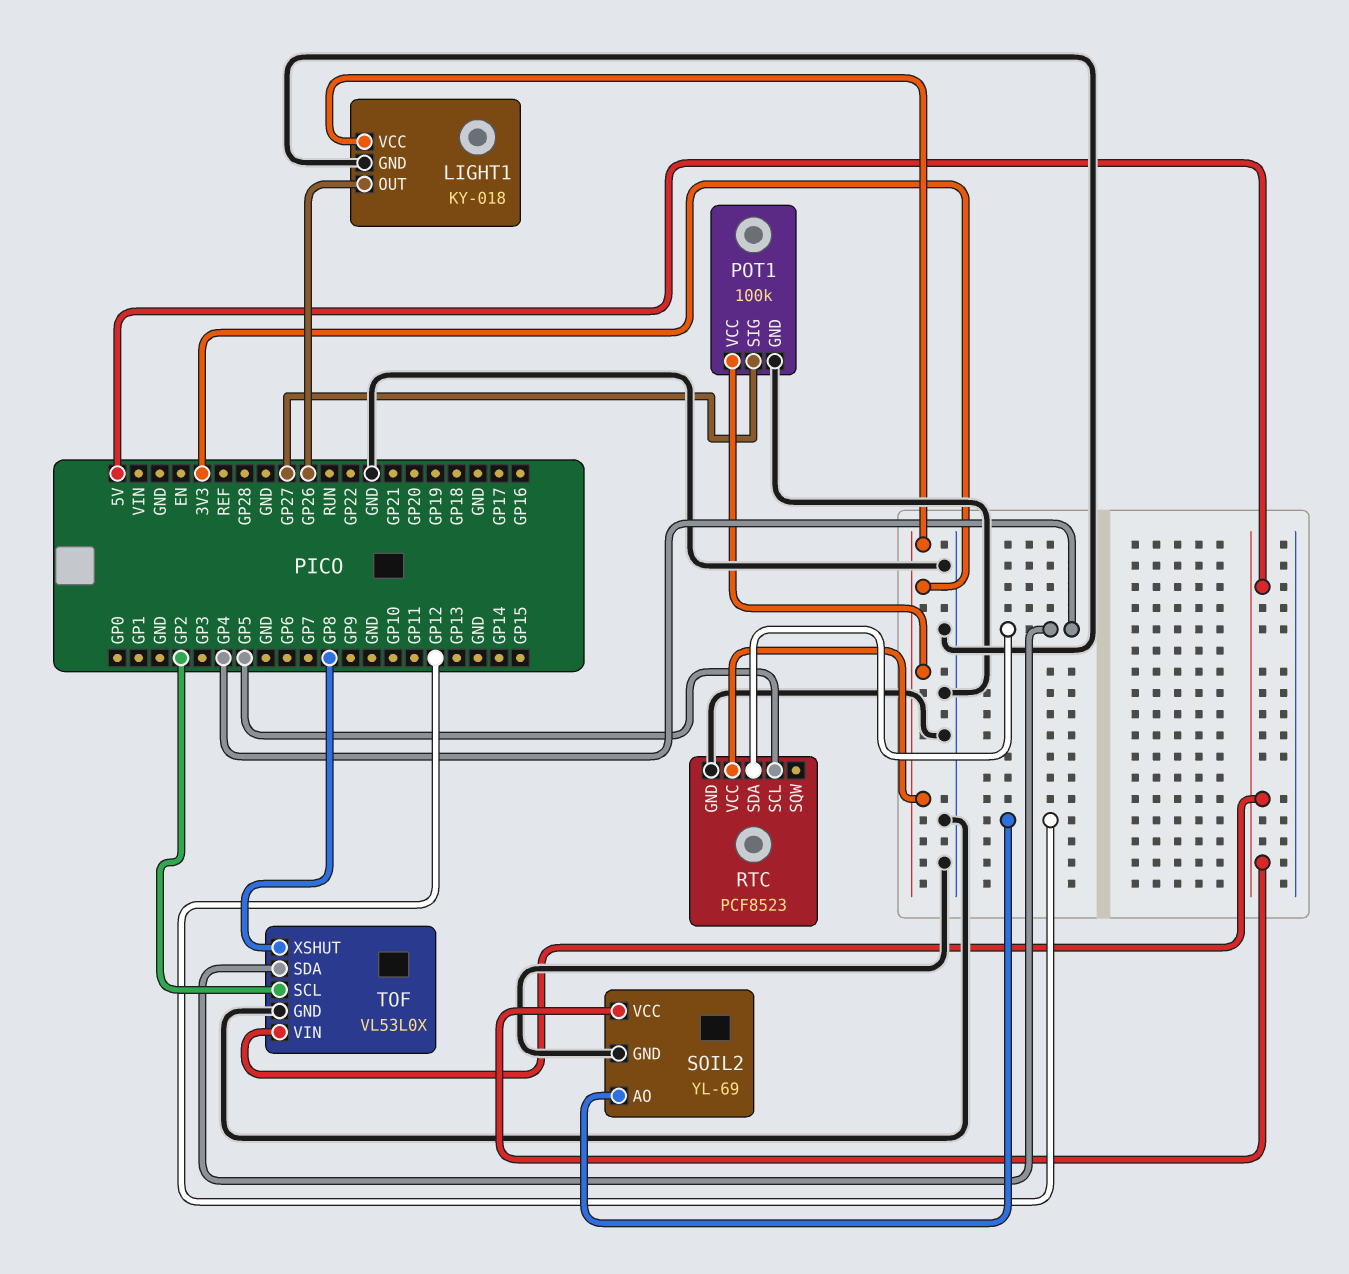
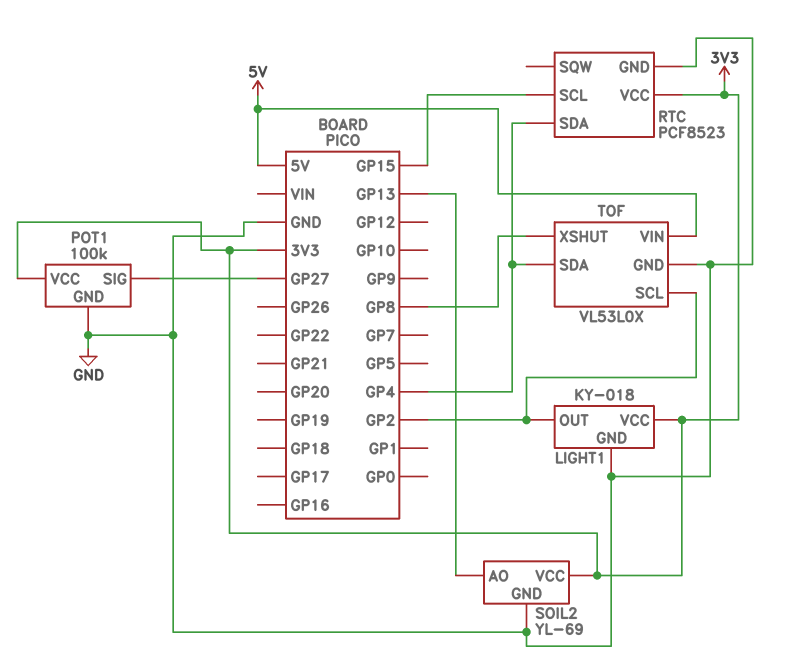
LIGHT1 pin OUT: GP26 -> GP2
RTC pin SCL: GP5 -> GP15
SOIL2 pin AO: GP12 -> GP13
SOIL2 pin VCC: 5V -> 3V3

